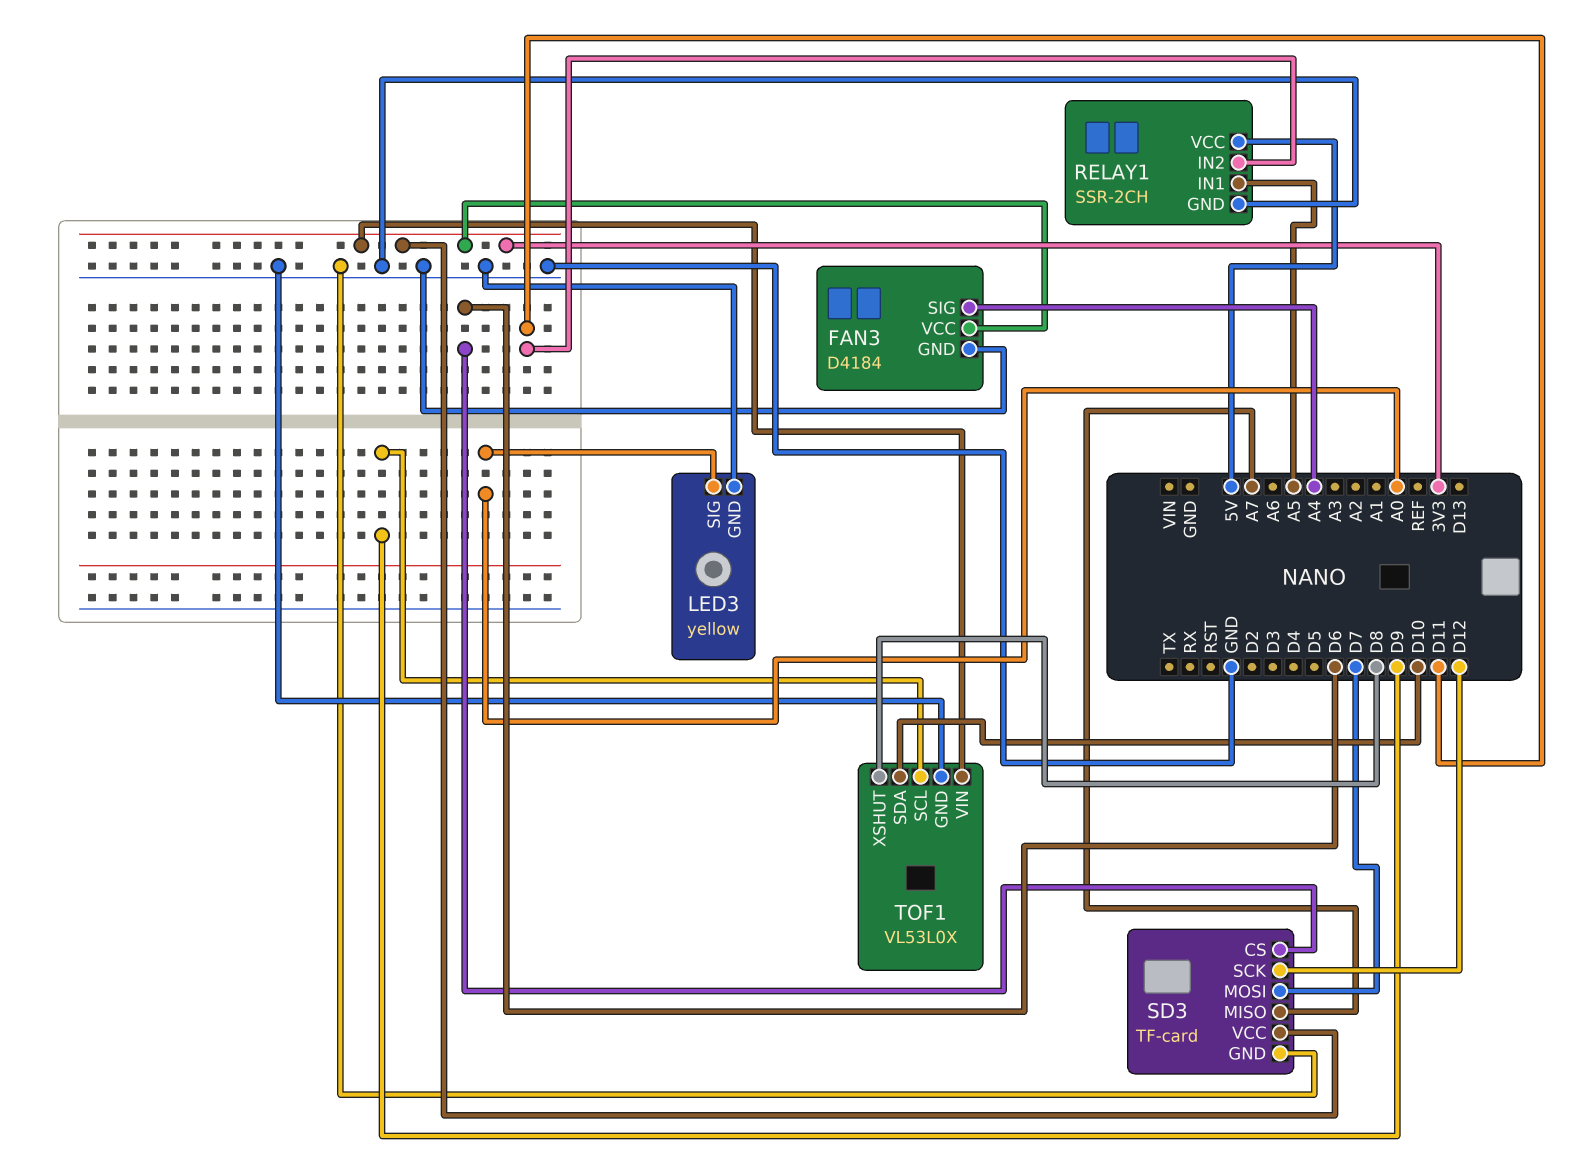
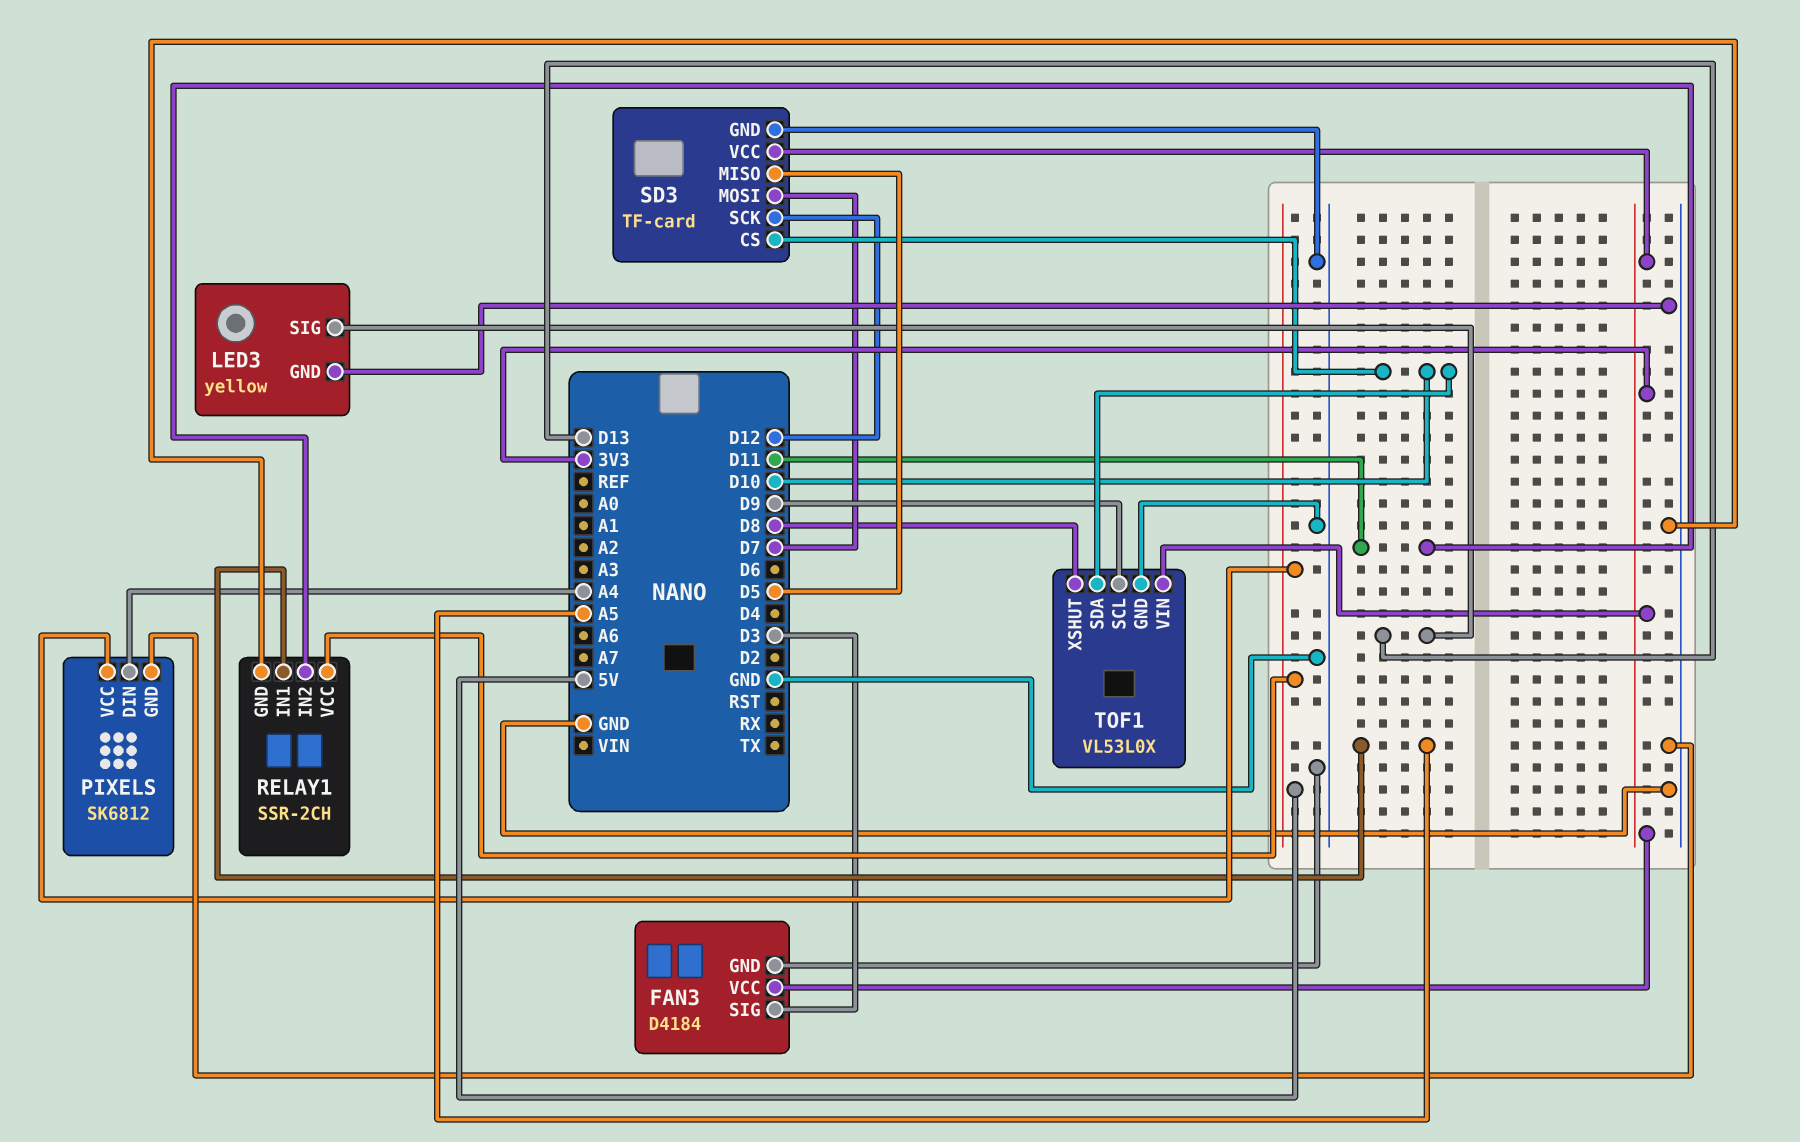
FAN3 pin SIG: A4 -> D3
LED3 pin SIG: A0 -> D13
PIXELS: none -> SK6812
PIXELS pin DIN: none -> A4
PIXELS pin GND: none -> GND
PIXELS pin VCC: none -> 5V
SD3 pin CS: D6 -> D10
SD3 pin MISO: A7 -> D5

